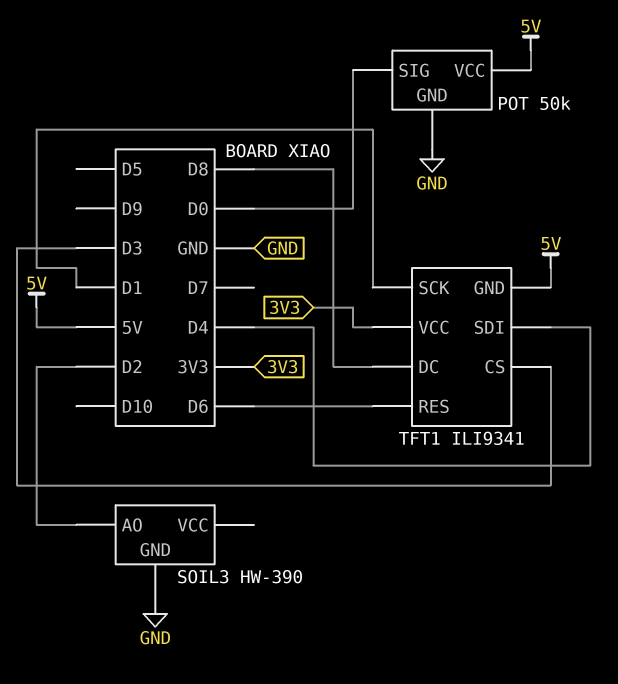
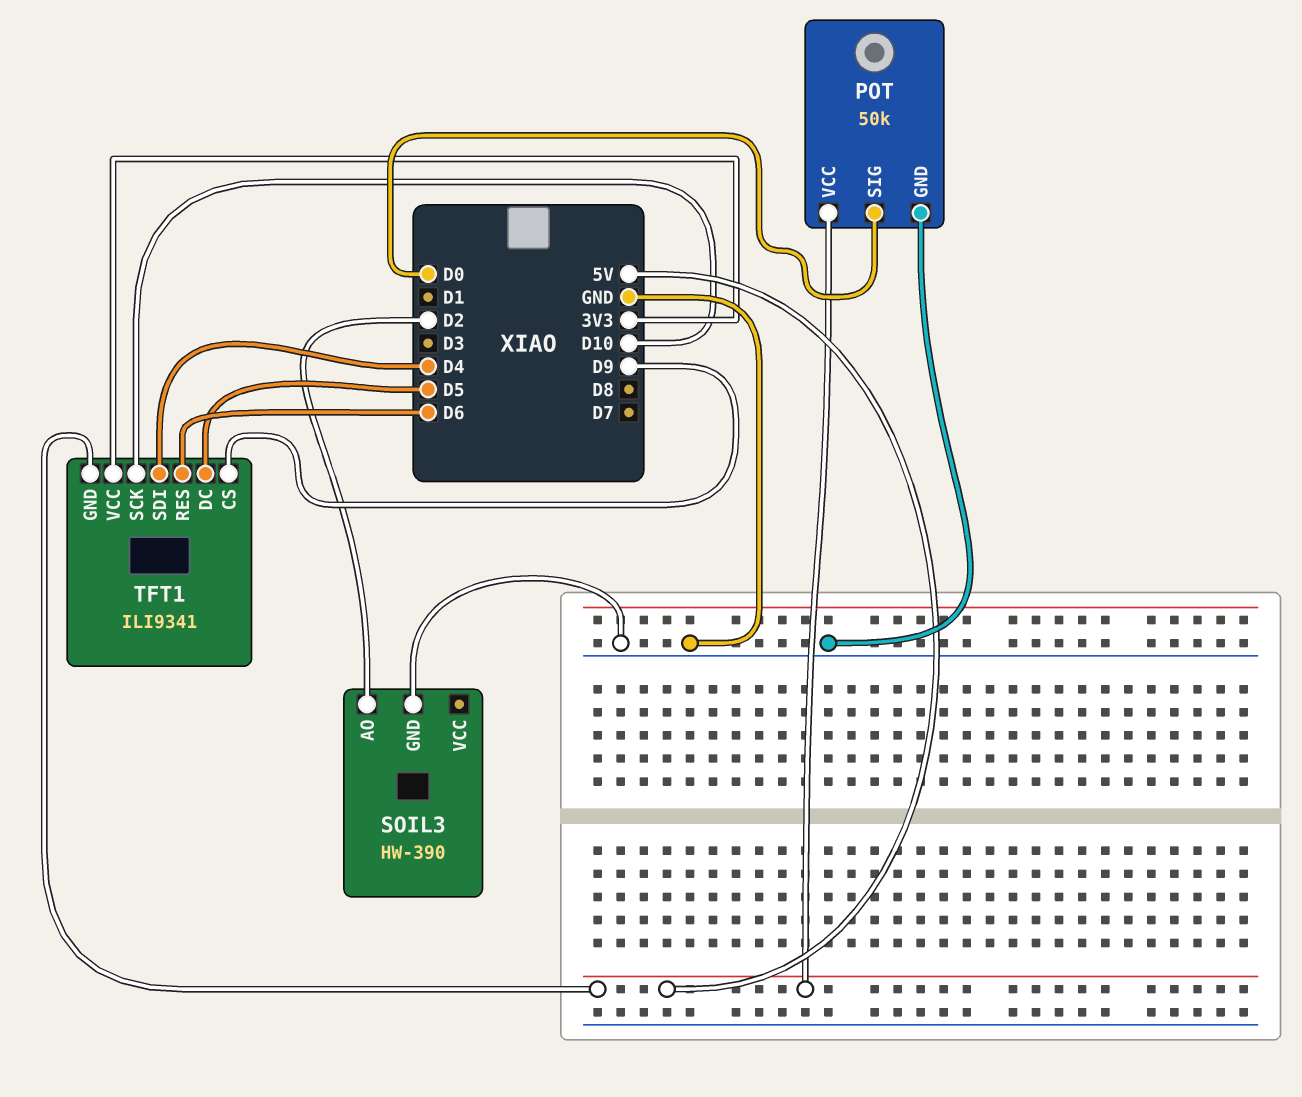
TFT1 pin CS: D3 -> D9
TFT1 pin DC: D8 -> D5
TFT1 pin SCK: D1 -> D10

